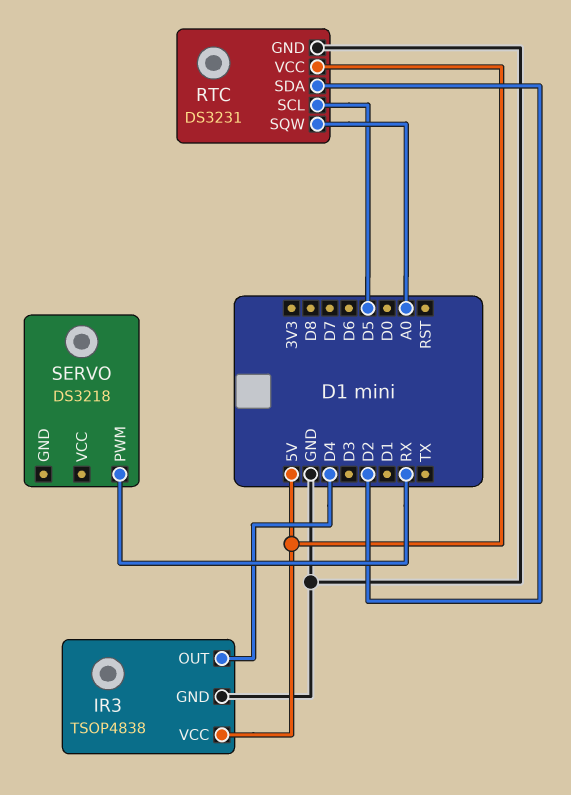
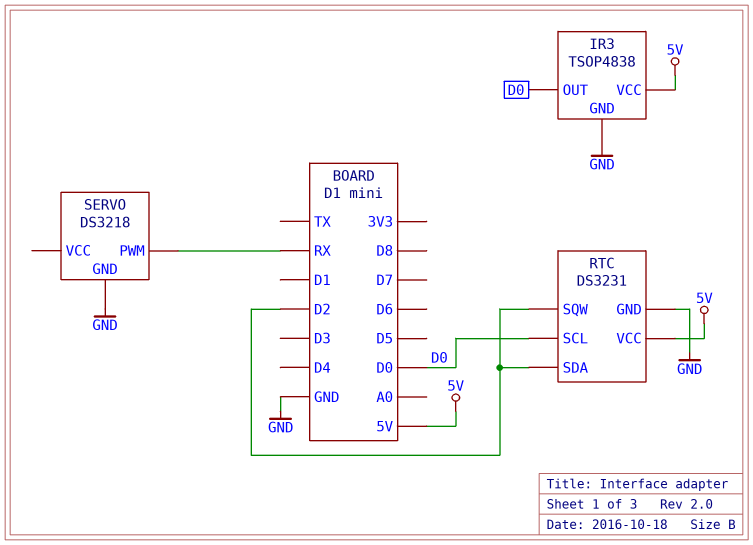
IR3 pin OUT: D4 -> D0
RTC pin SCL: D5 -> D0
RTC pin SQW: A0 -> D2
SERVO pin GND: none -> GND

